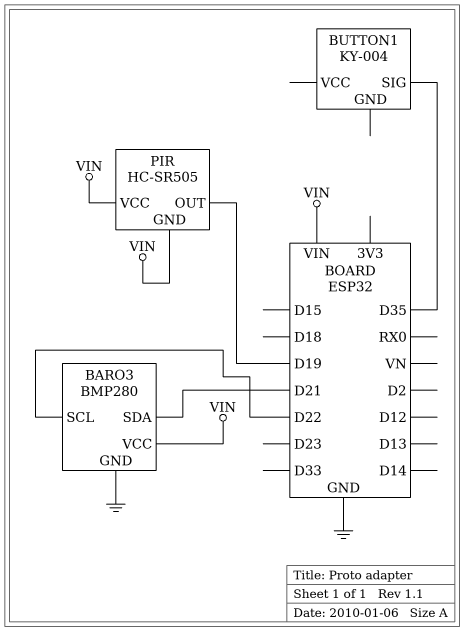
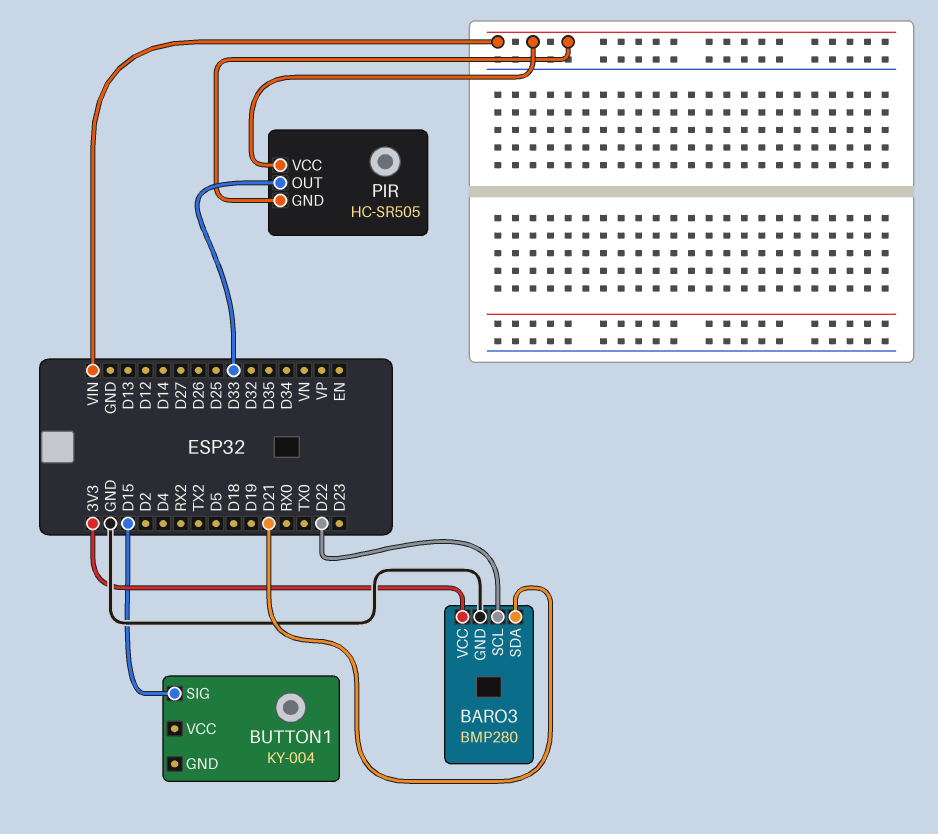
BARO3 pin VCC: VIN -> 3V3
BUTTON1 pin SIG: D35 -> D15
PIR pin OUT: D19 -> D33

